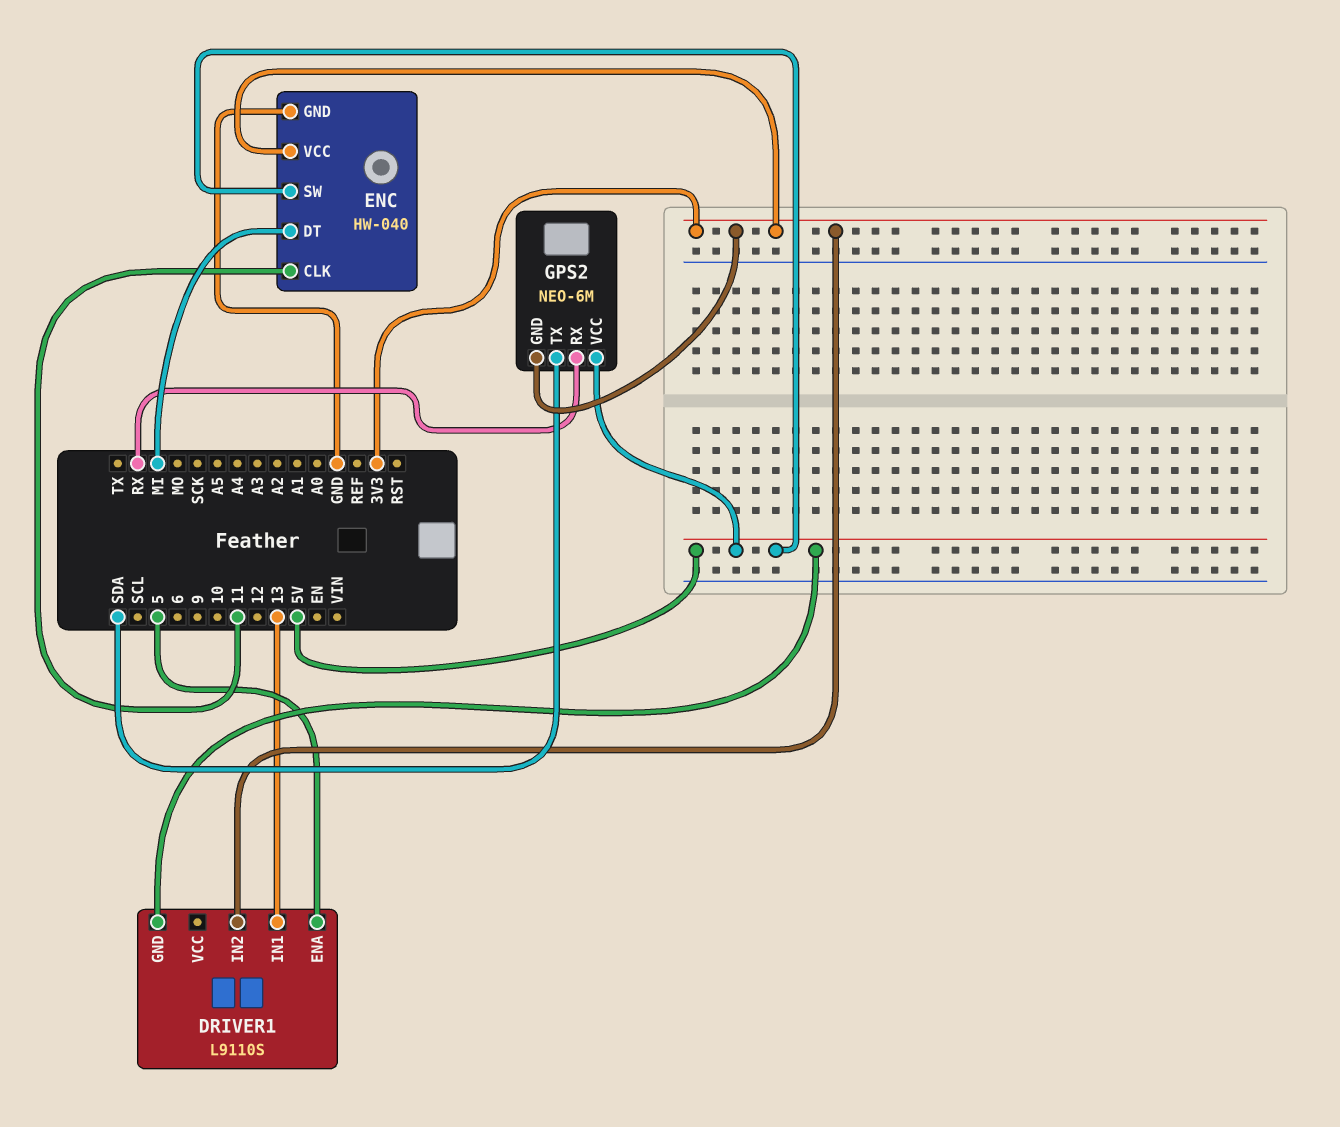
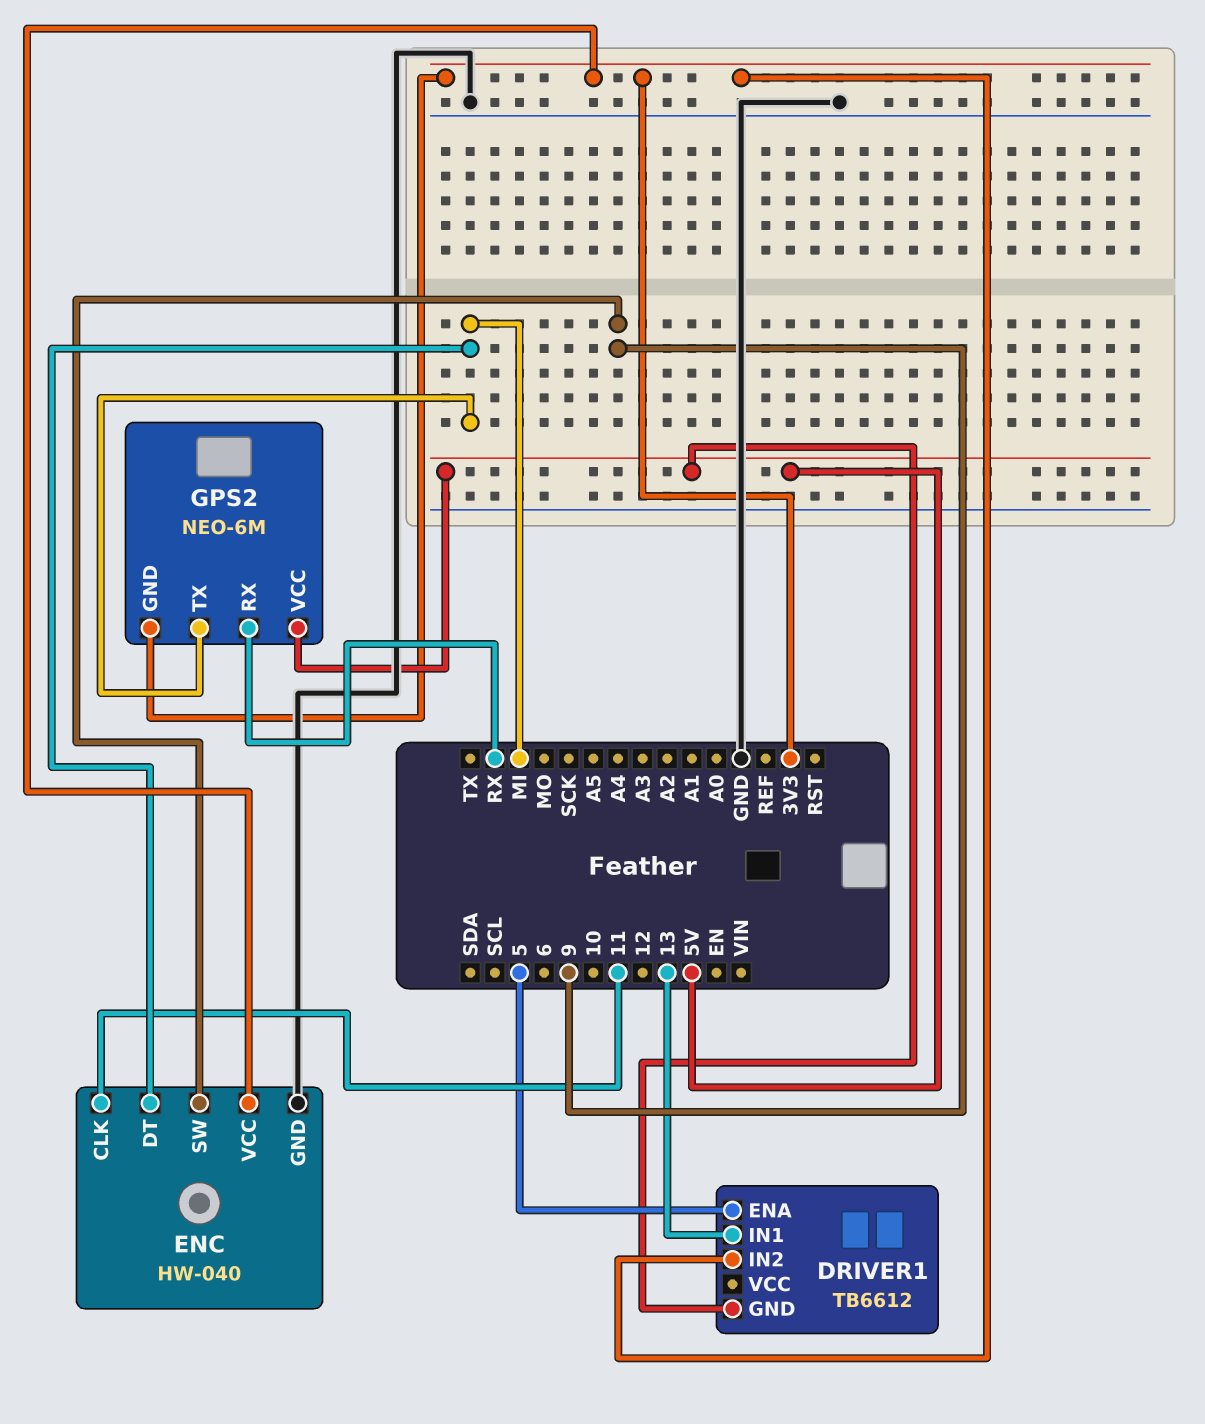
DRIVER1: L9110S -> TB6612
ENC pin SW: 5V -> 9
GPS2 pin TX: SDA -> MI

